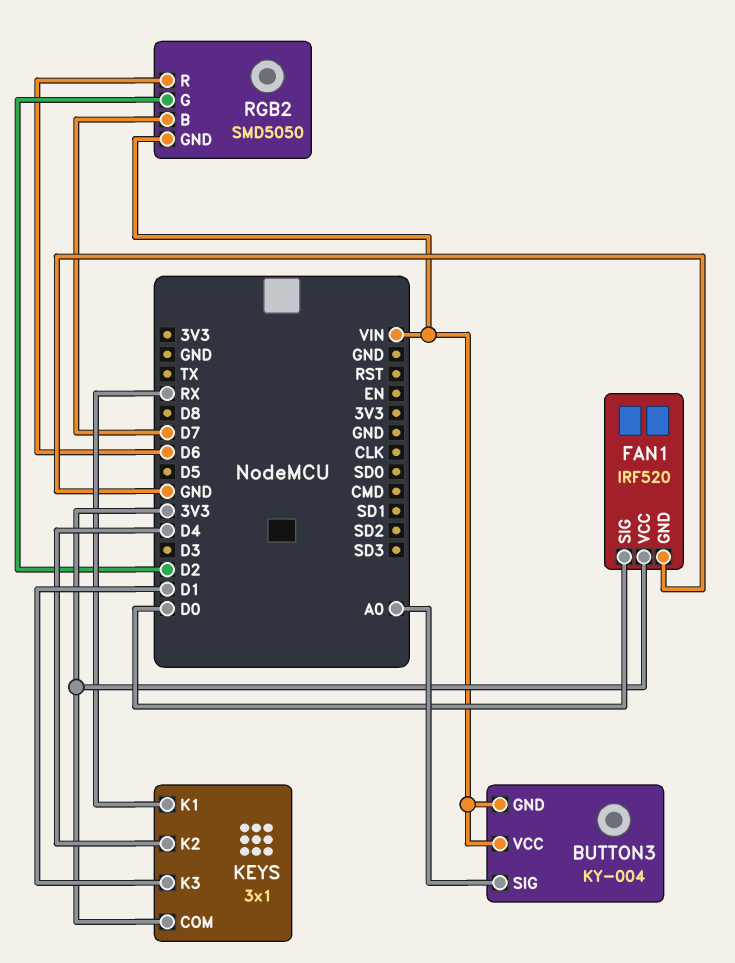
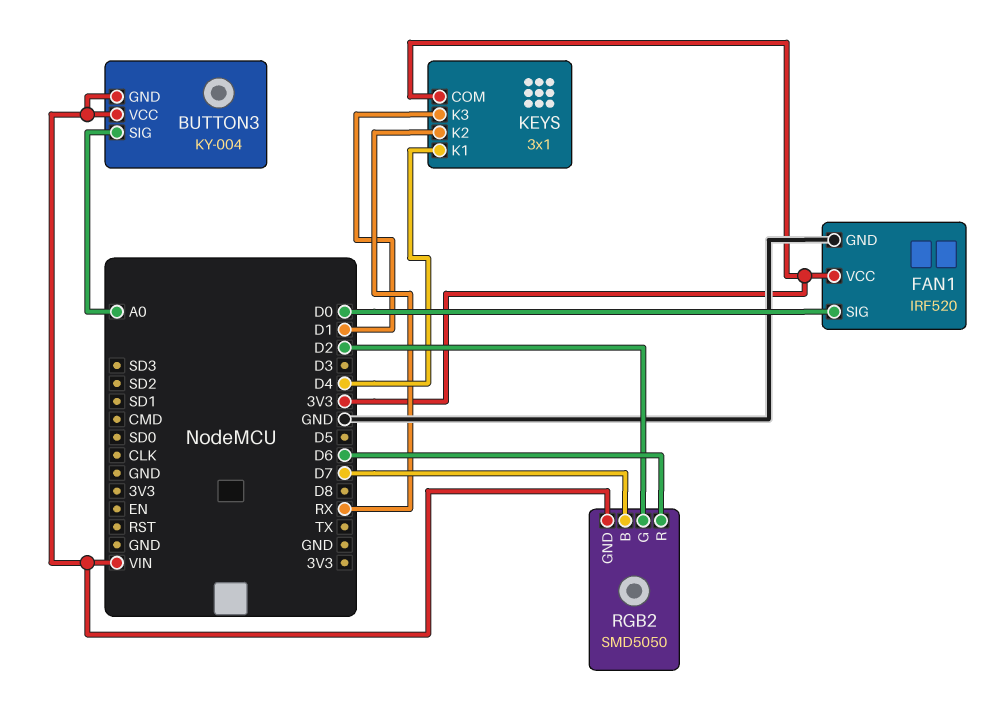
KEYS pin K1: RX -> D4
KEYS pin K2: D4 -> RX

